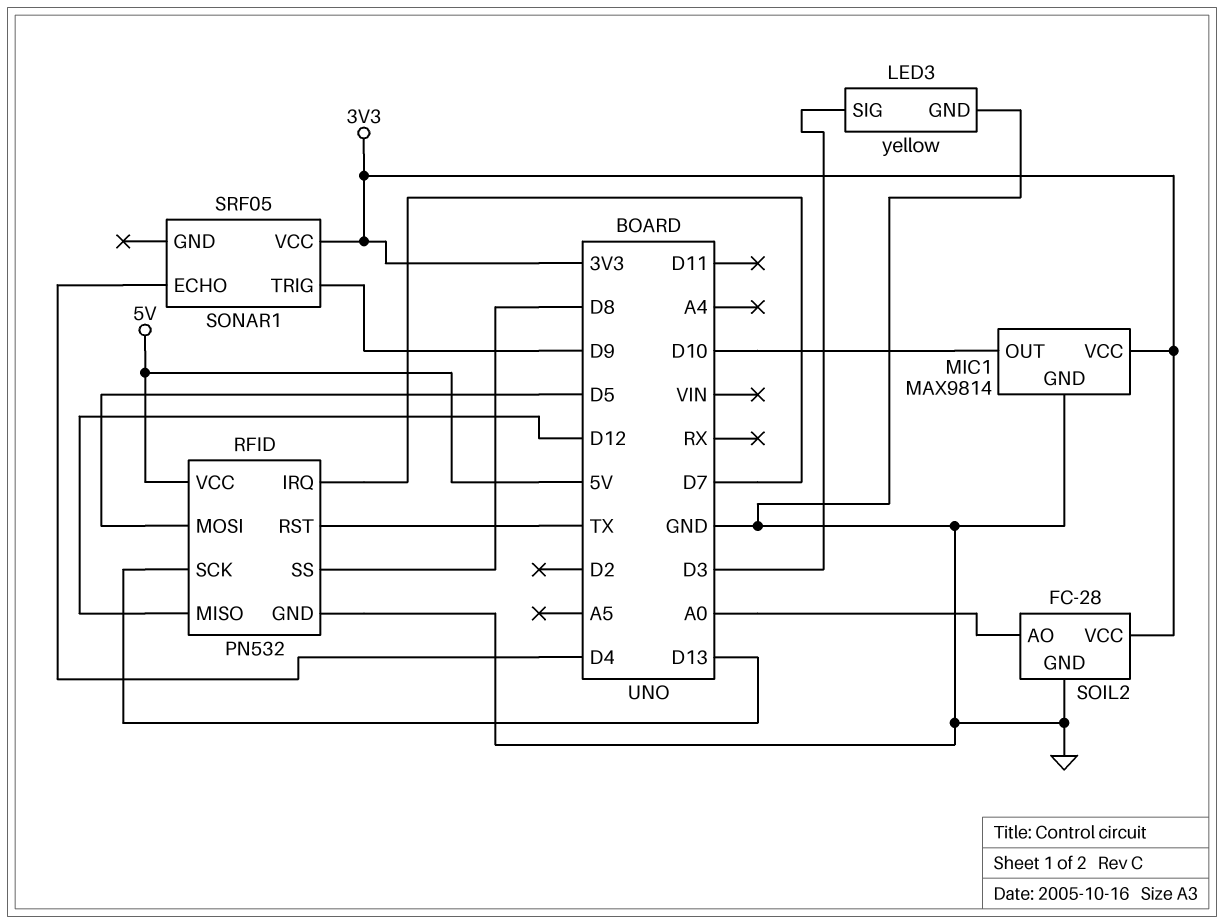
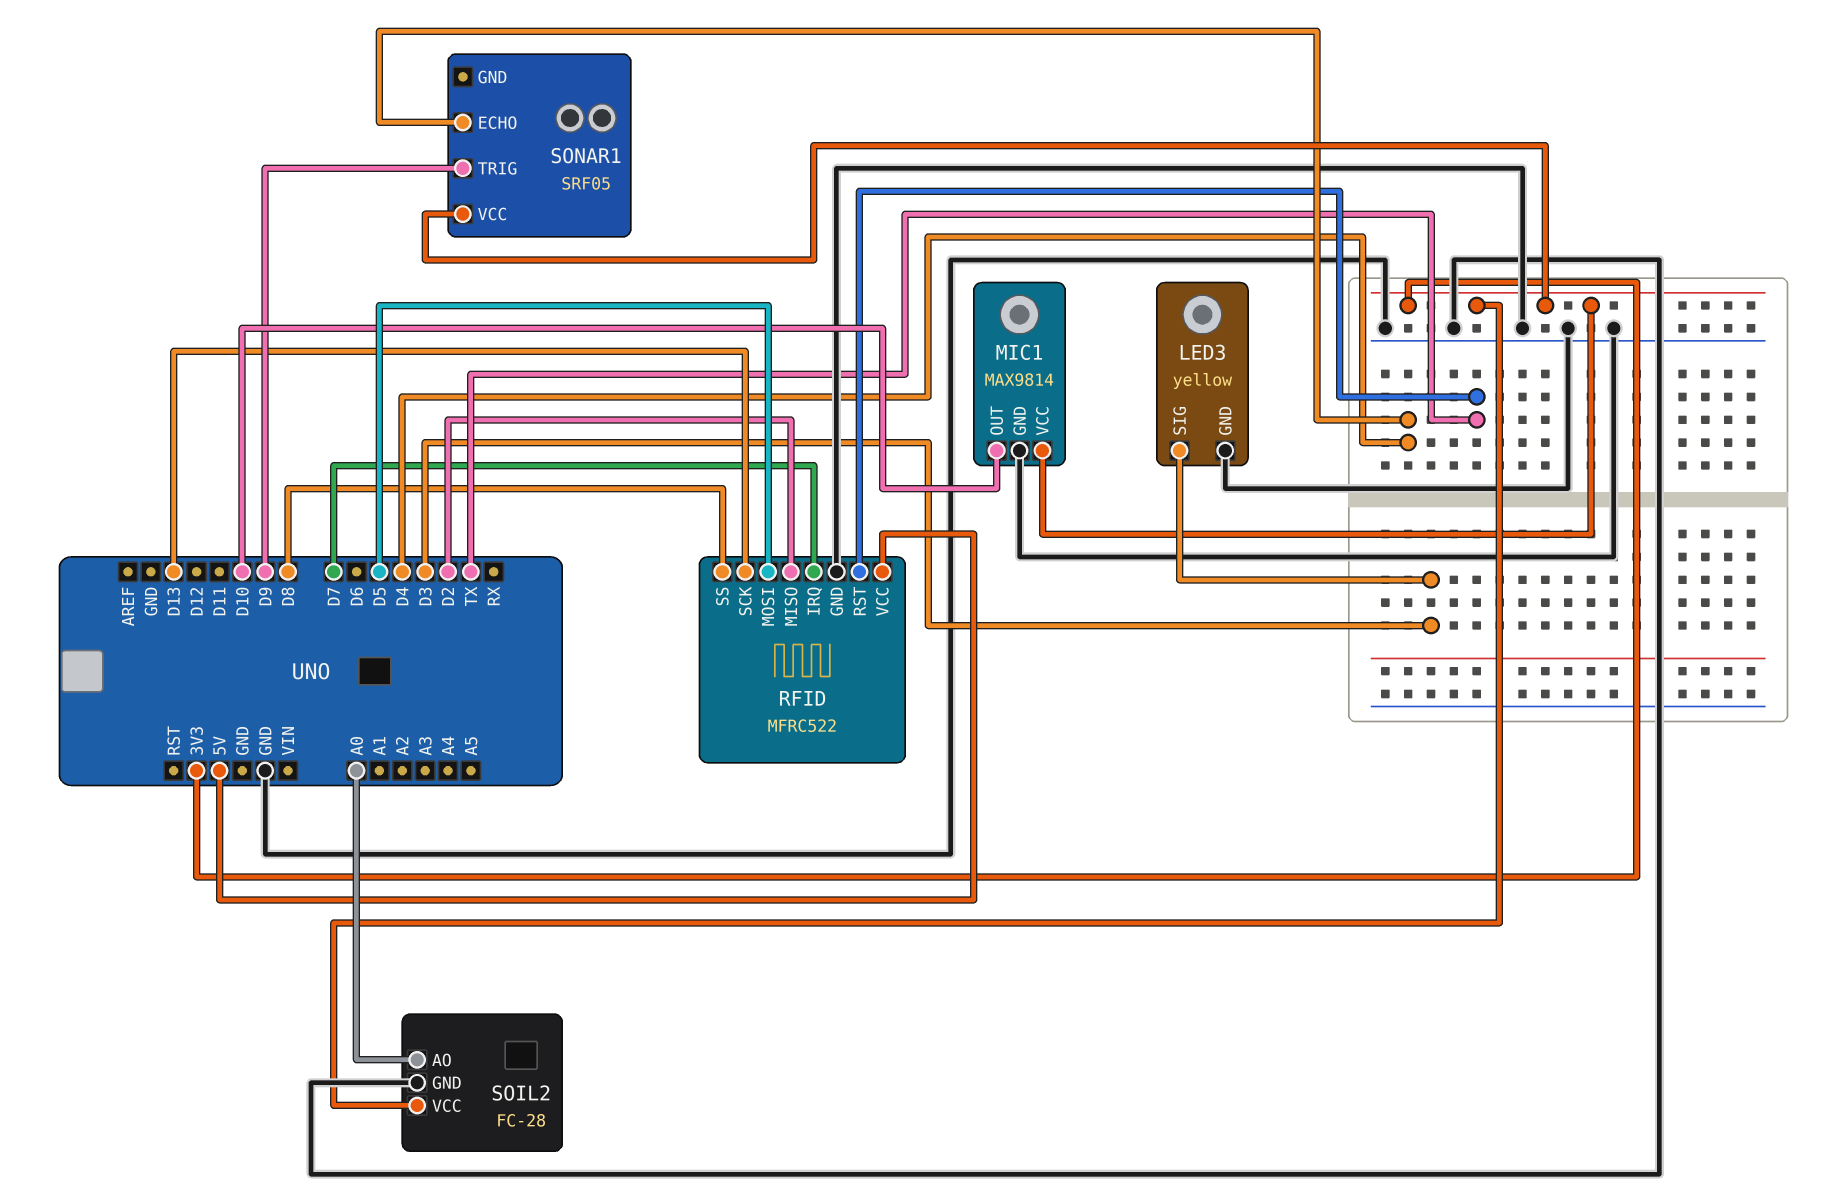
RFID: PN532 -> MFRC522
RFID pin MISO: D12 -> D2

